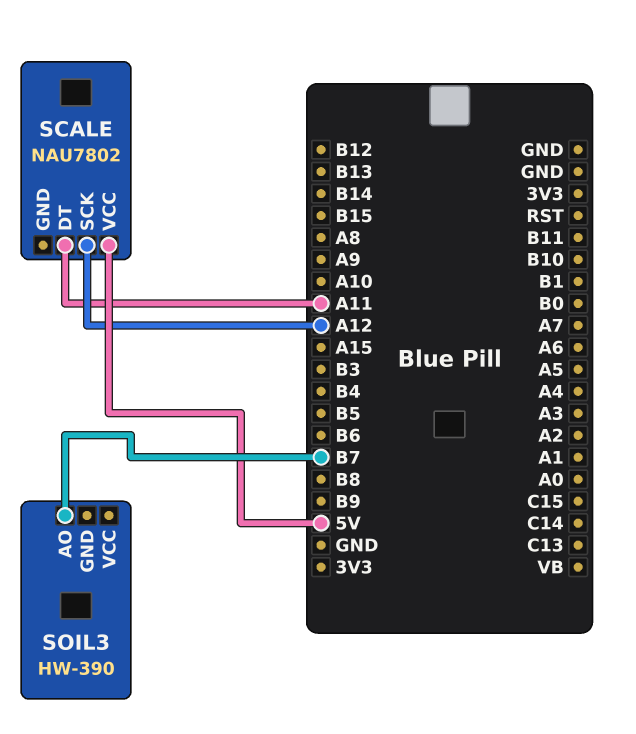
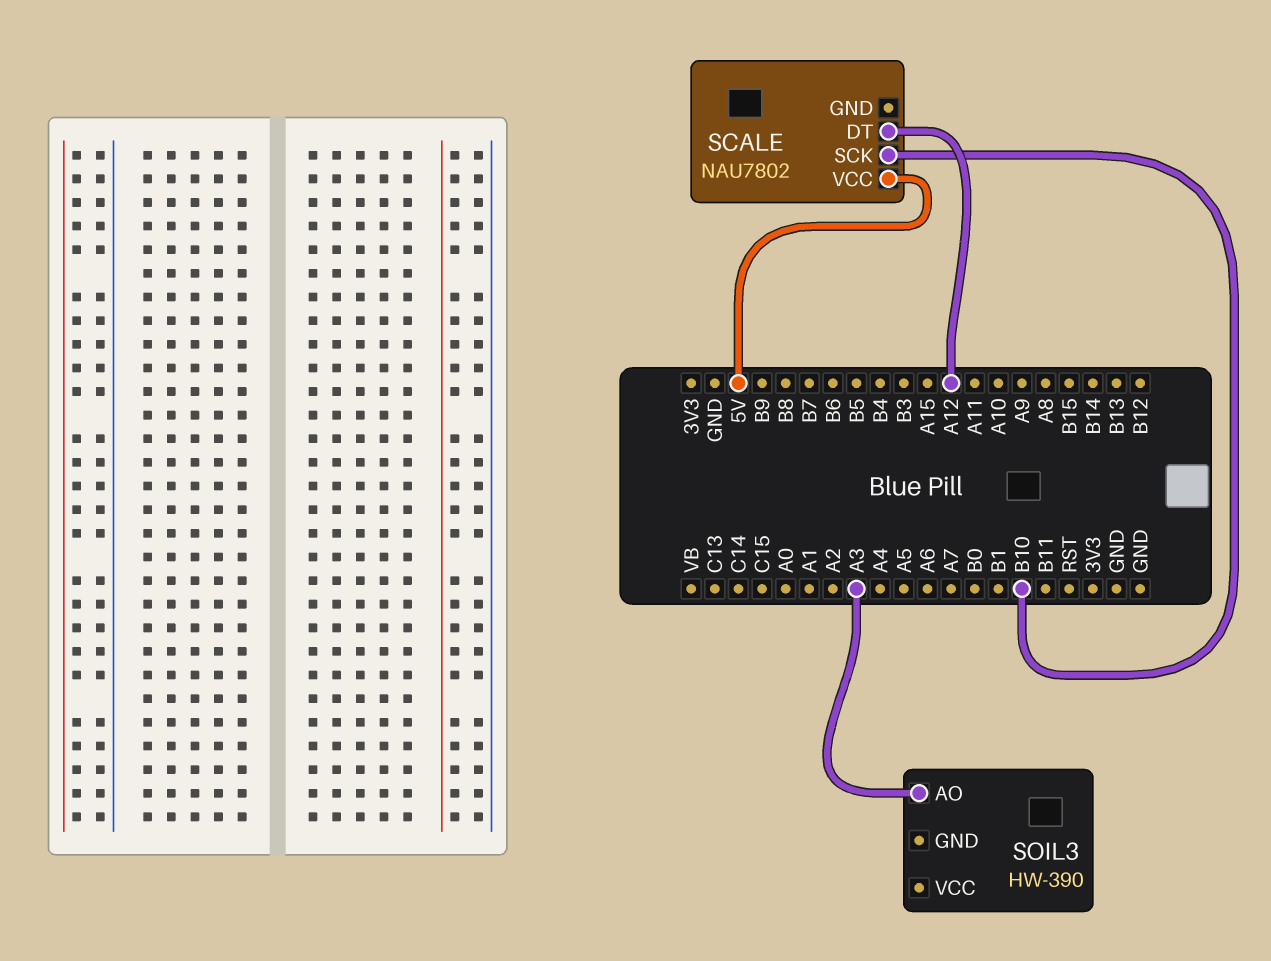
SCALE pin DT: A11 -> A12
SCALE pin SCK: A12 -> B10
SOIL3 pin AO: B7 -> A3

